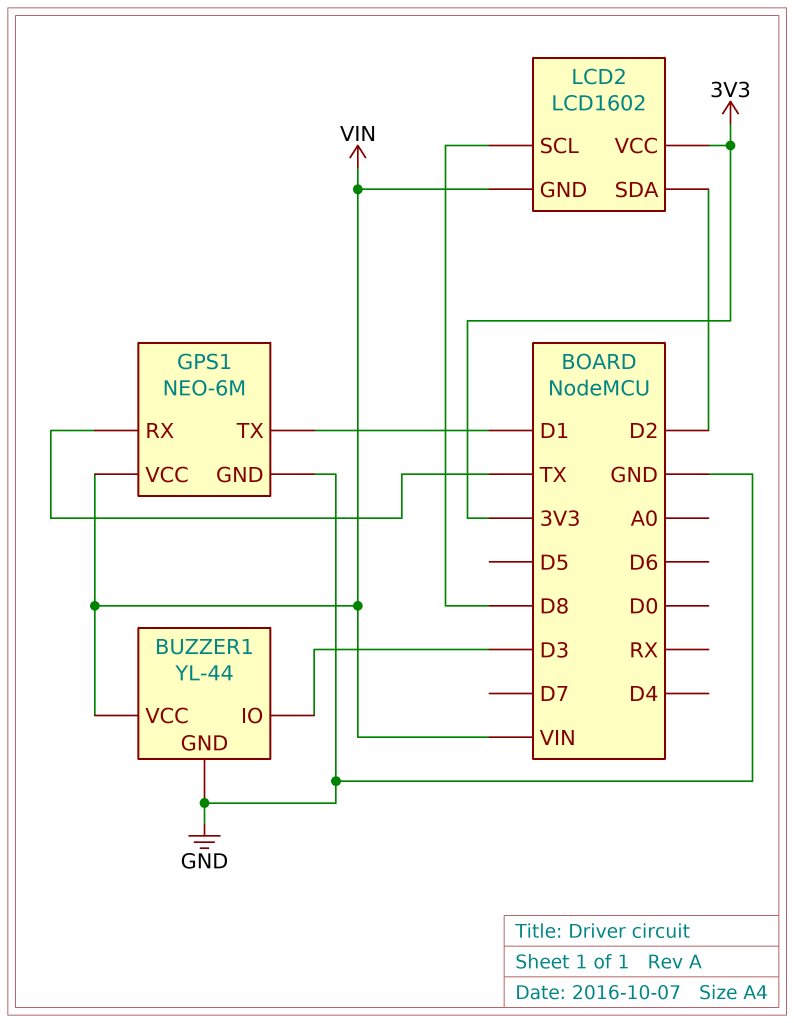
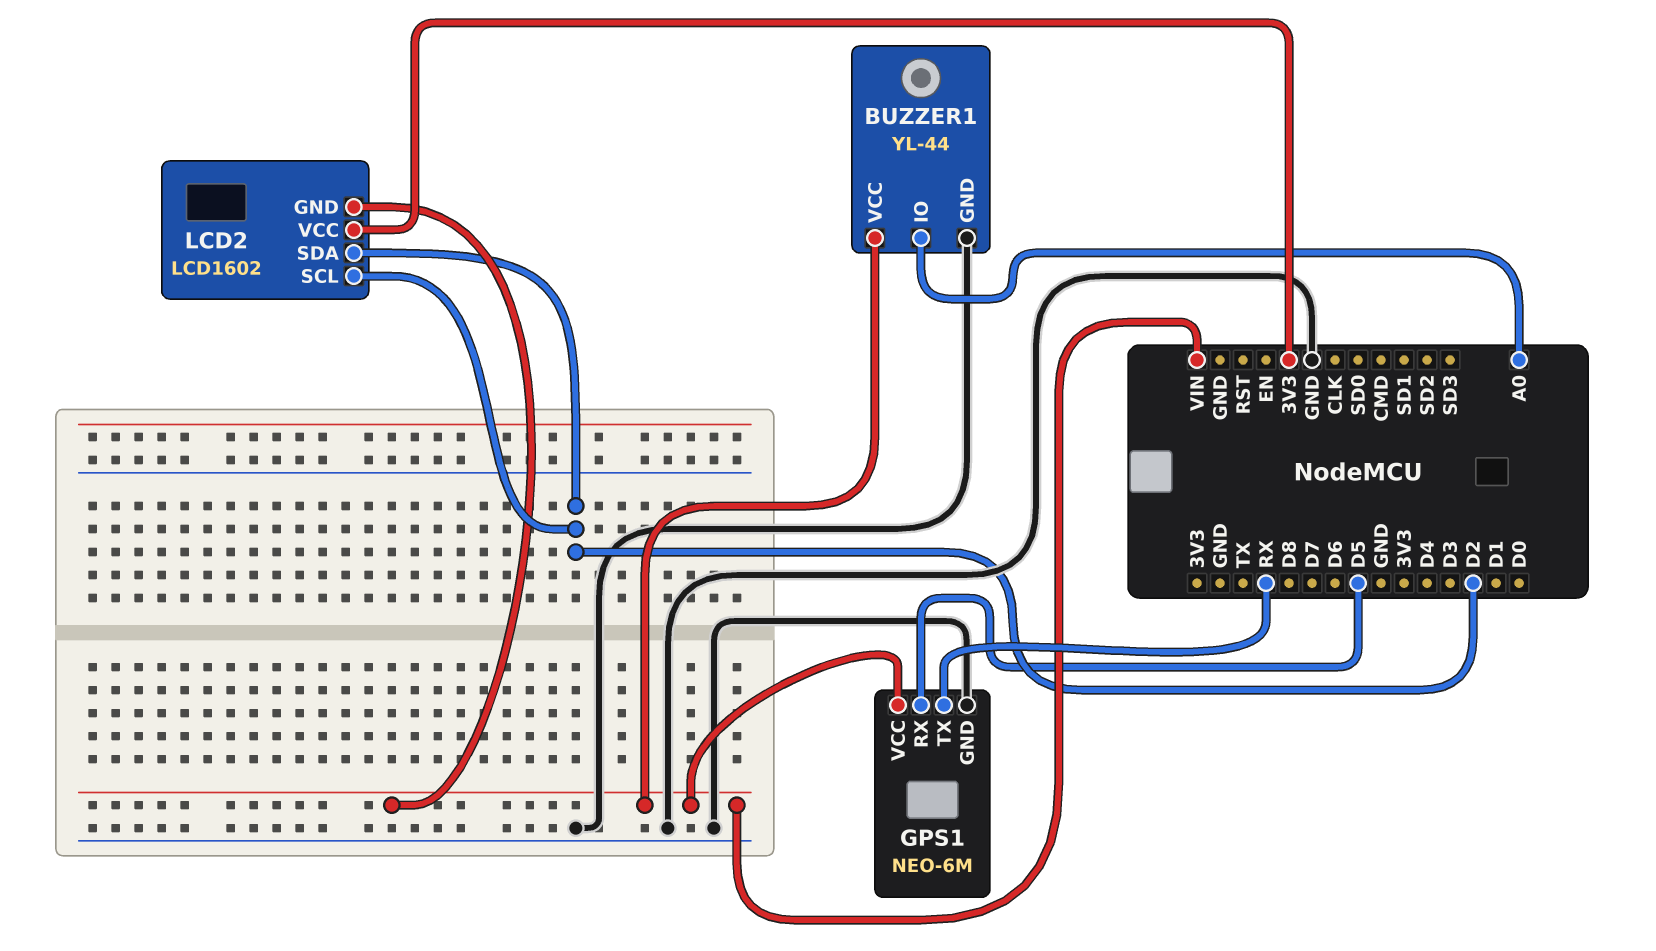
BUZZER1 pin IO: D3 -> A0
GPS1 pin RX: TX -> D5
GPS1 pin TX: D1 -> RX
LCD2 pin SCL: D8 -> D2

